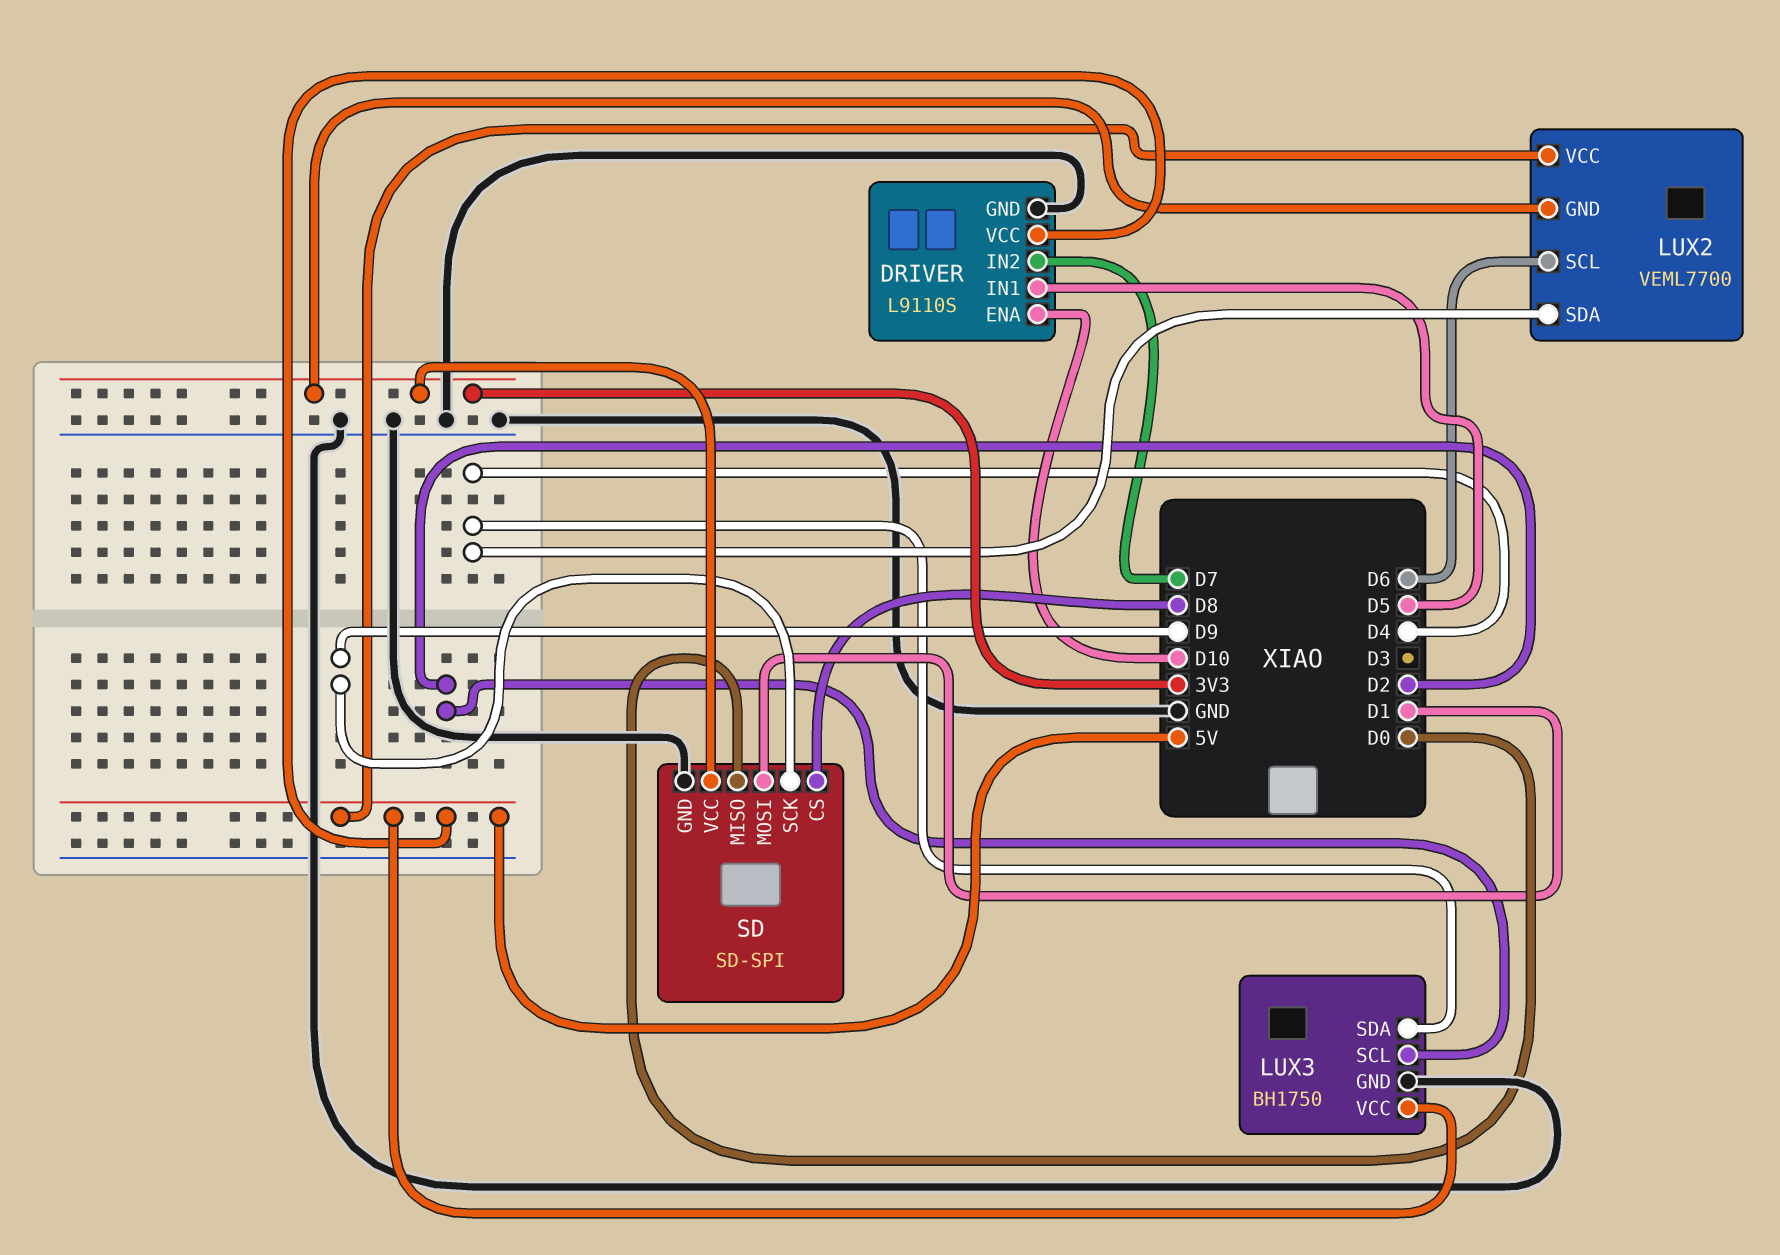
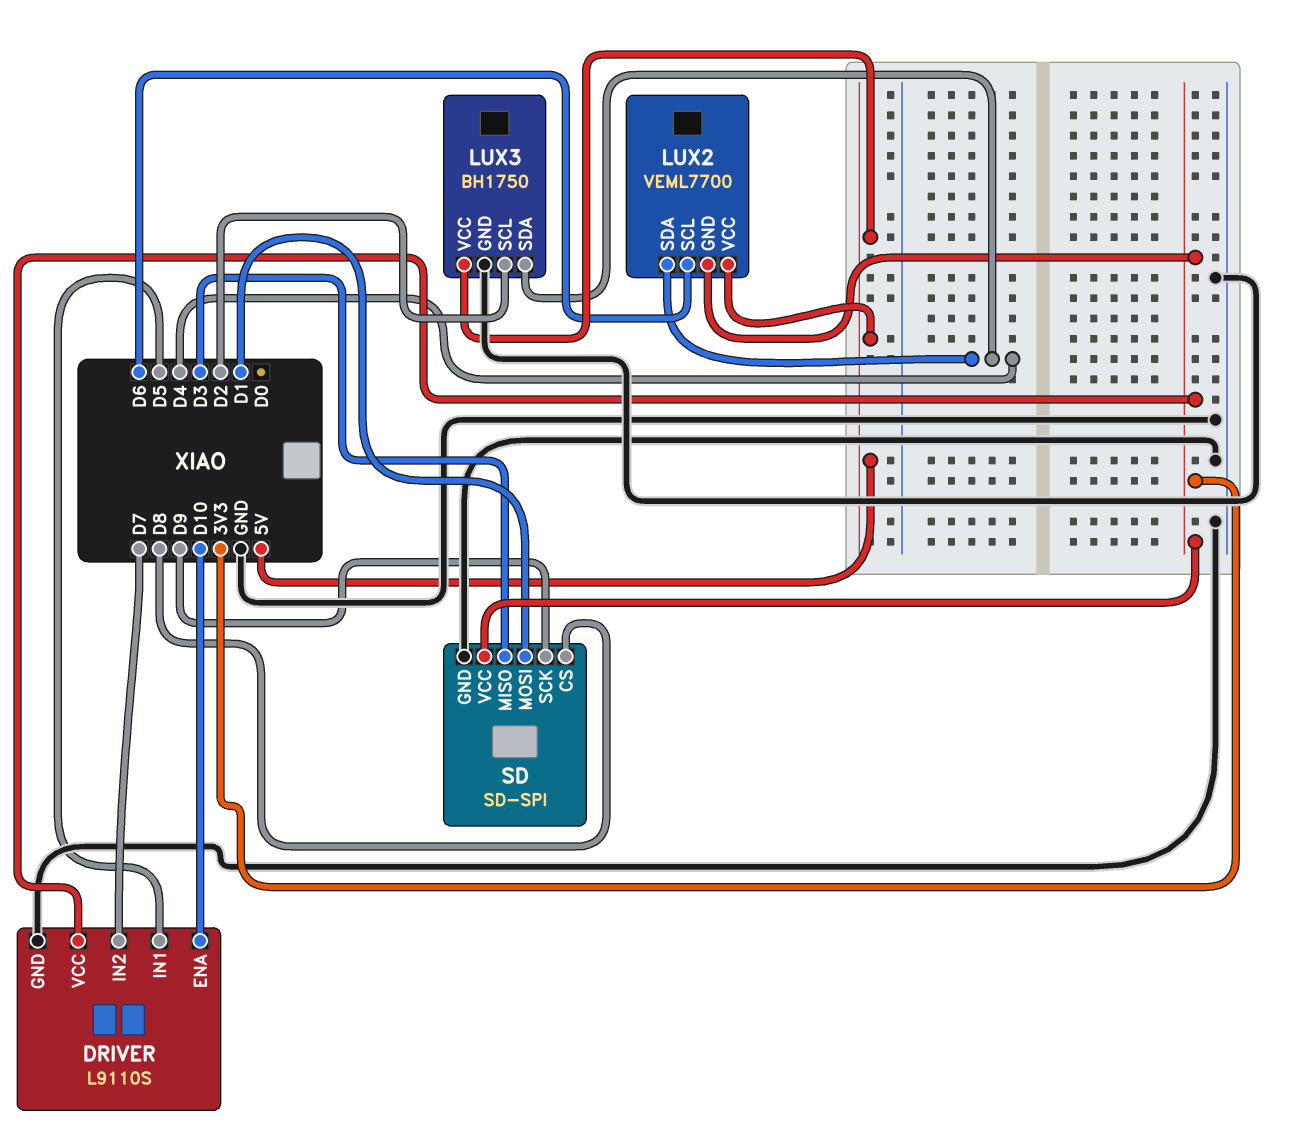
DRIVER pin VCC: 5V -> 3V3
SD pin MISO: D0 -> D3

